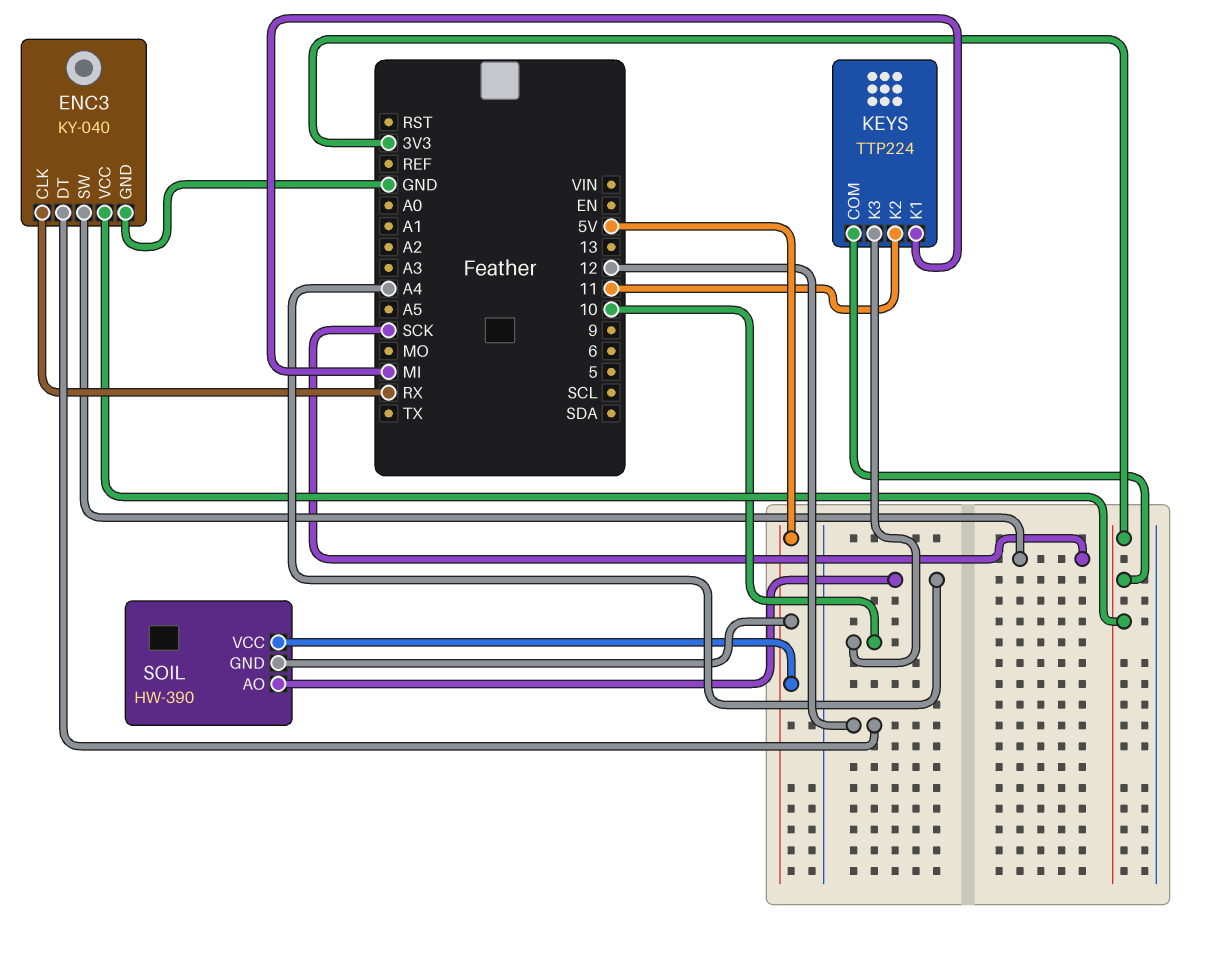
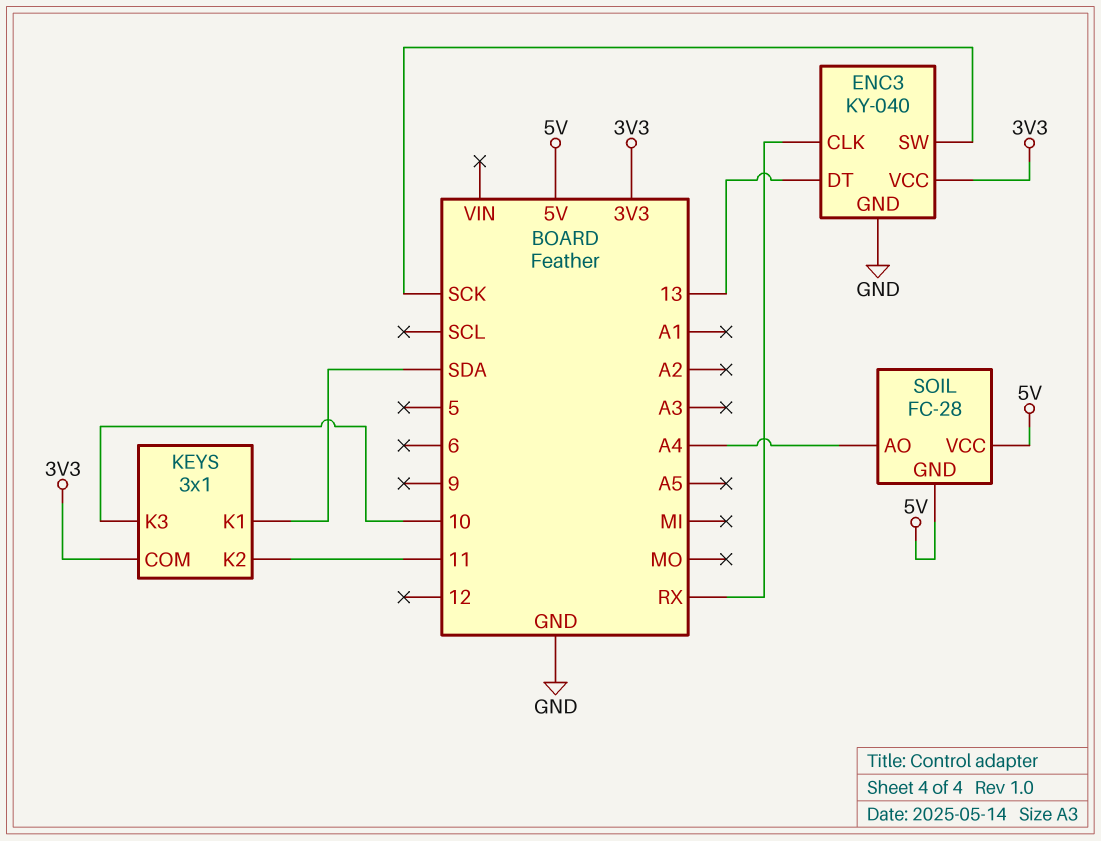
ENC3 pin DT: 12 -> 13
KEYS: TTP224 -> 3x1
KEYS pin K1: MI -> SDA
SOIL: HW-390 -> FC-28

